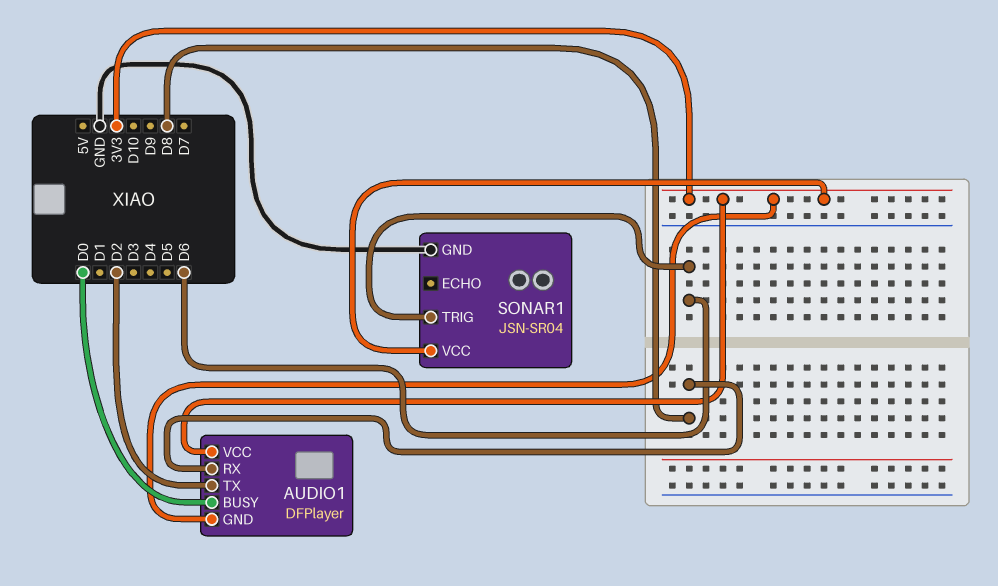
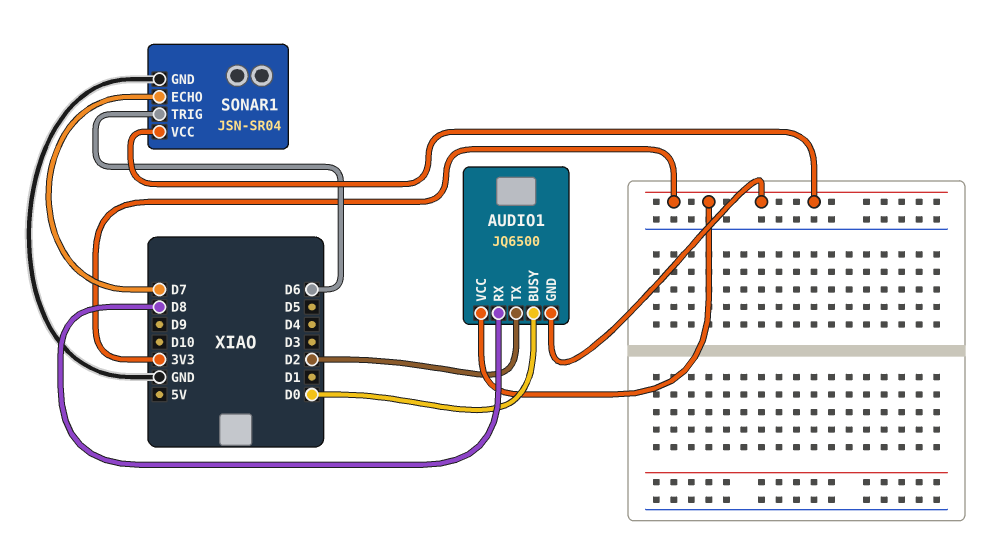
AUDIO1: DFPlayer -> JQ6500
SONAR1 pin ECHO: none -> D7

